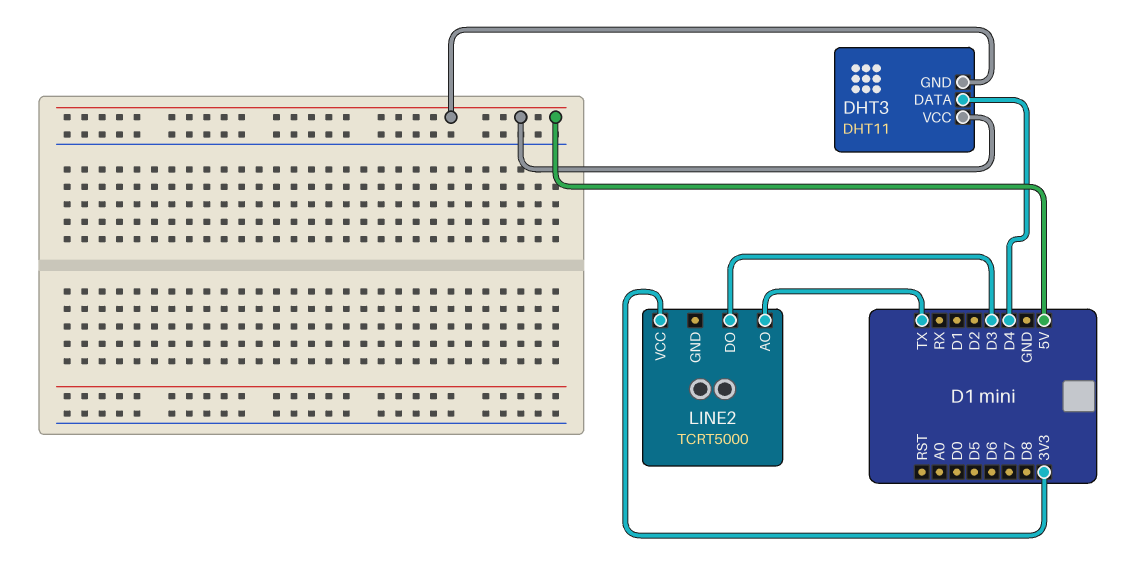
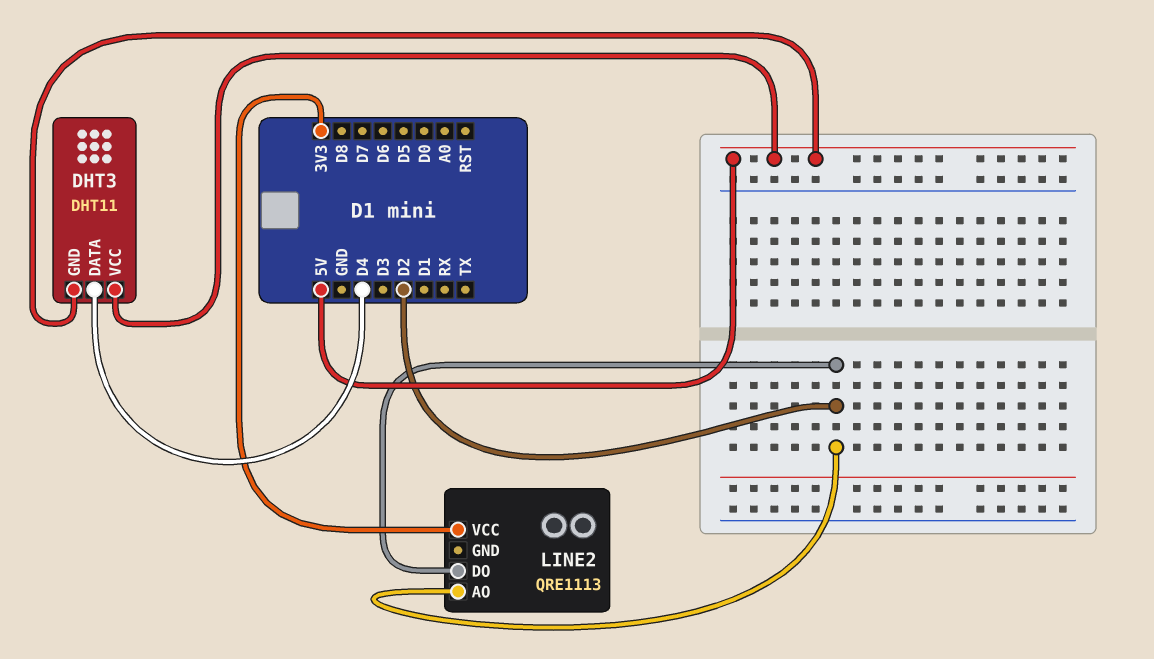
LINE2: TCRT5000 -> QRE1113
LINE2 pin AO: TX -> D2
LINE2 pin DO: D3 -> D2

